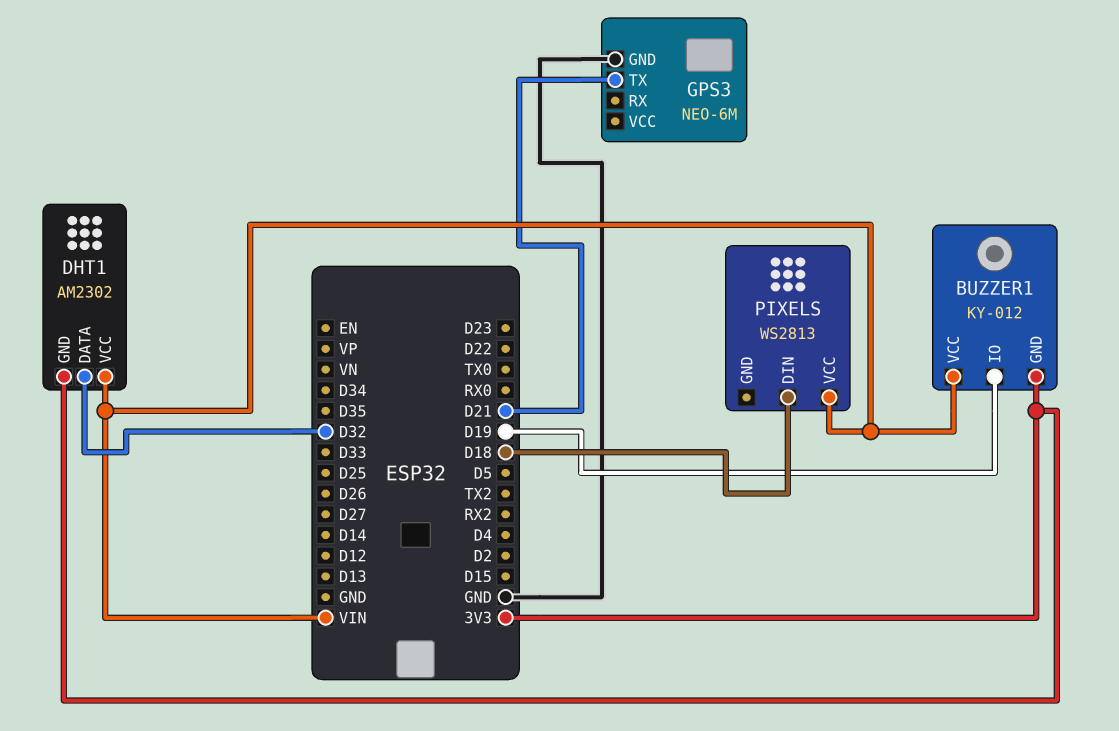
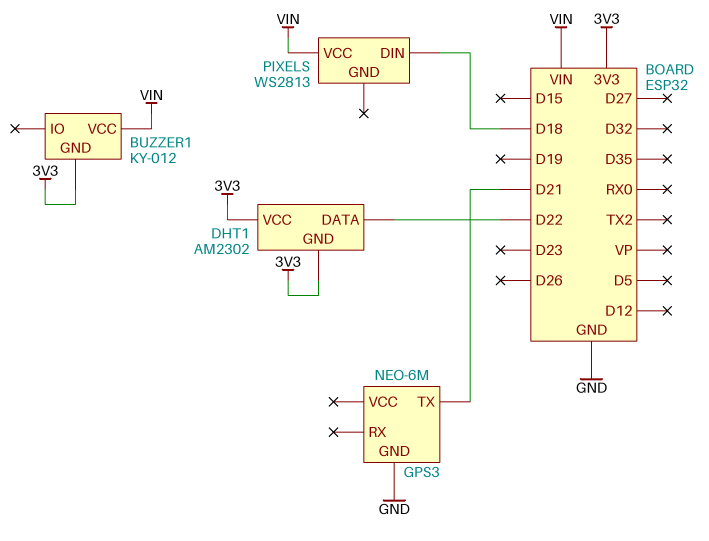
BUZZER1 pin IO: D19 -> none
DHT1 pin DATA: D32 -> D22
DHT1 pin VCC: VIN -> 3V3

